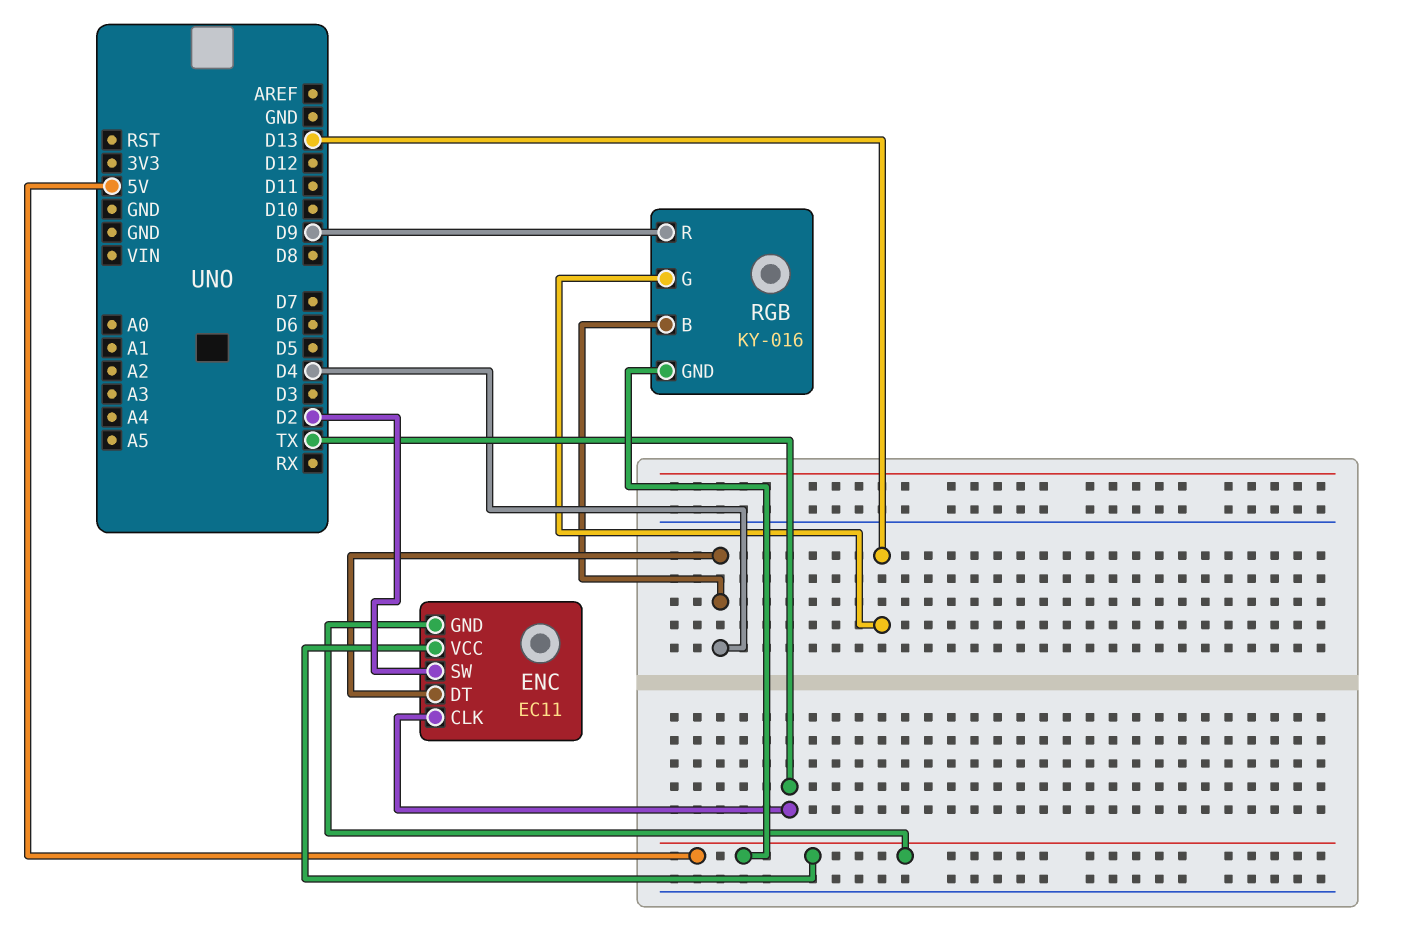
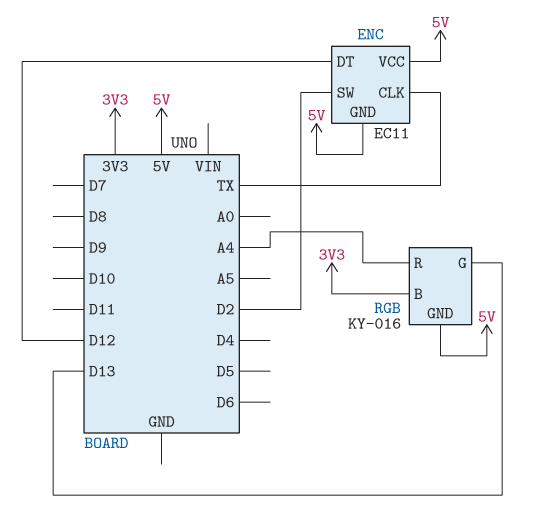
ENC pin DT: D4 -> D12
RGB pin B: D4 -> 3V3
RGB pin R: D9 -> A4

